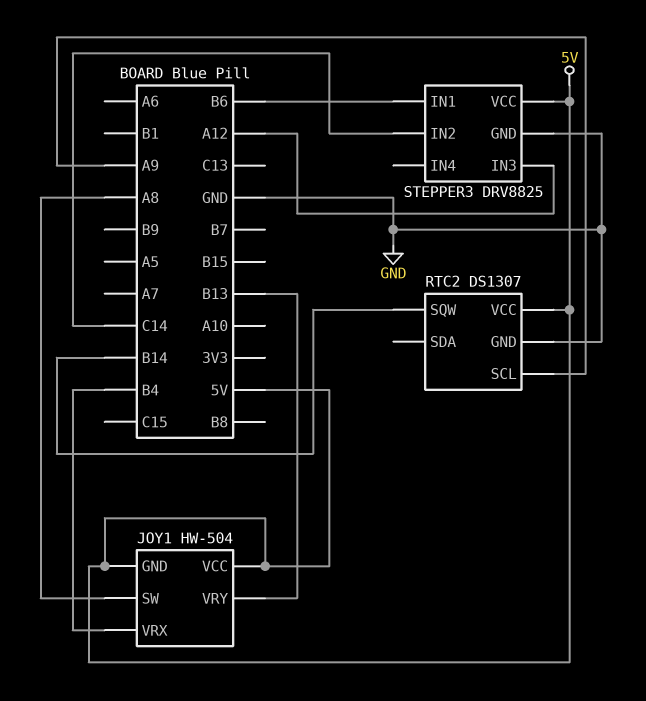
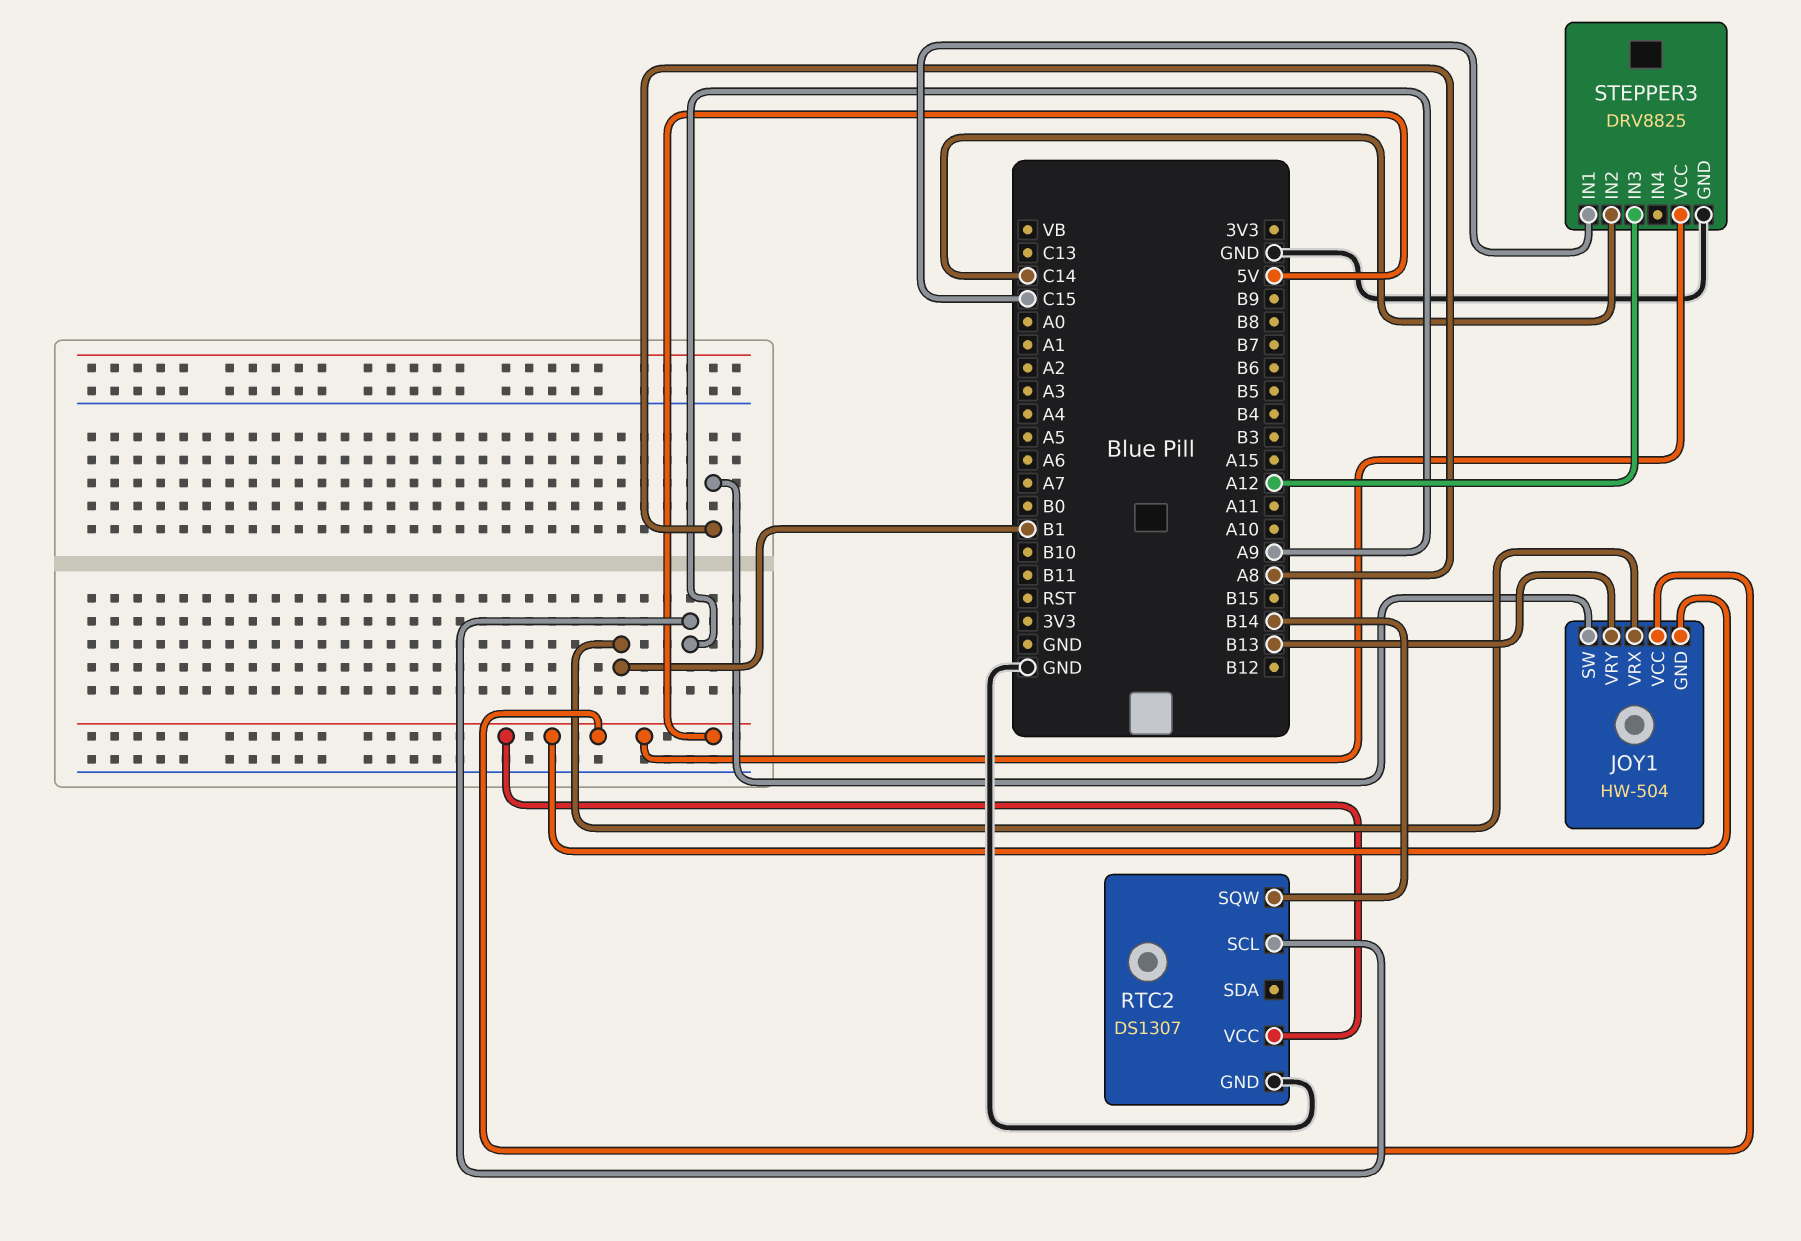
JOY1 pin VRX: B4 -> B1
STEPPER3 pin IN1: B6 -> C15

